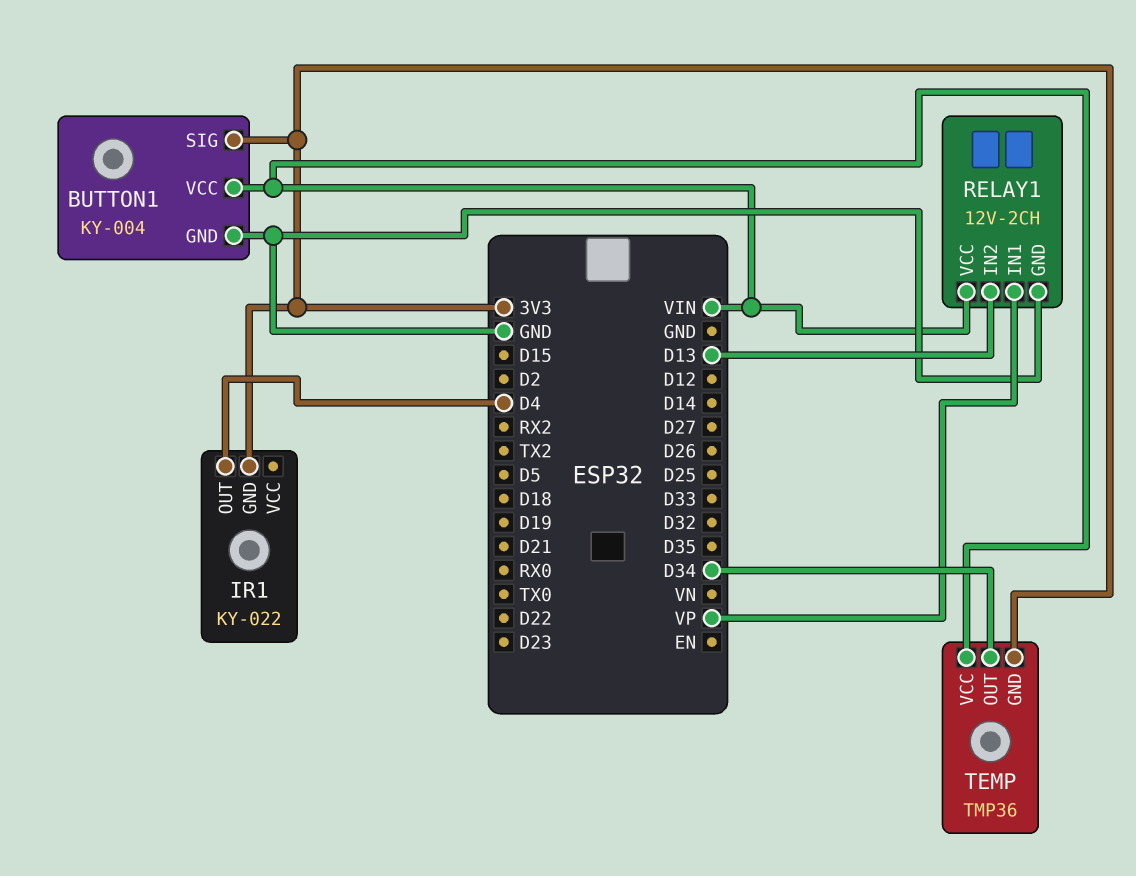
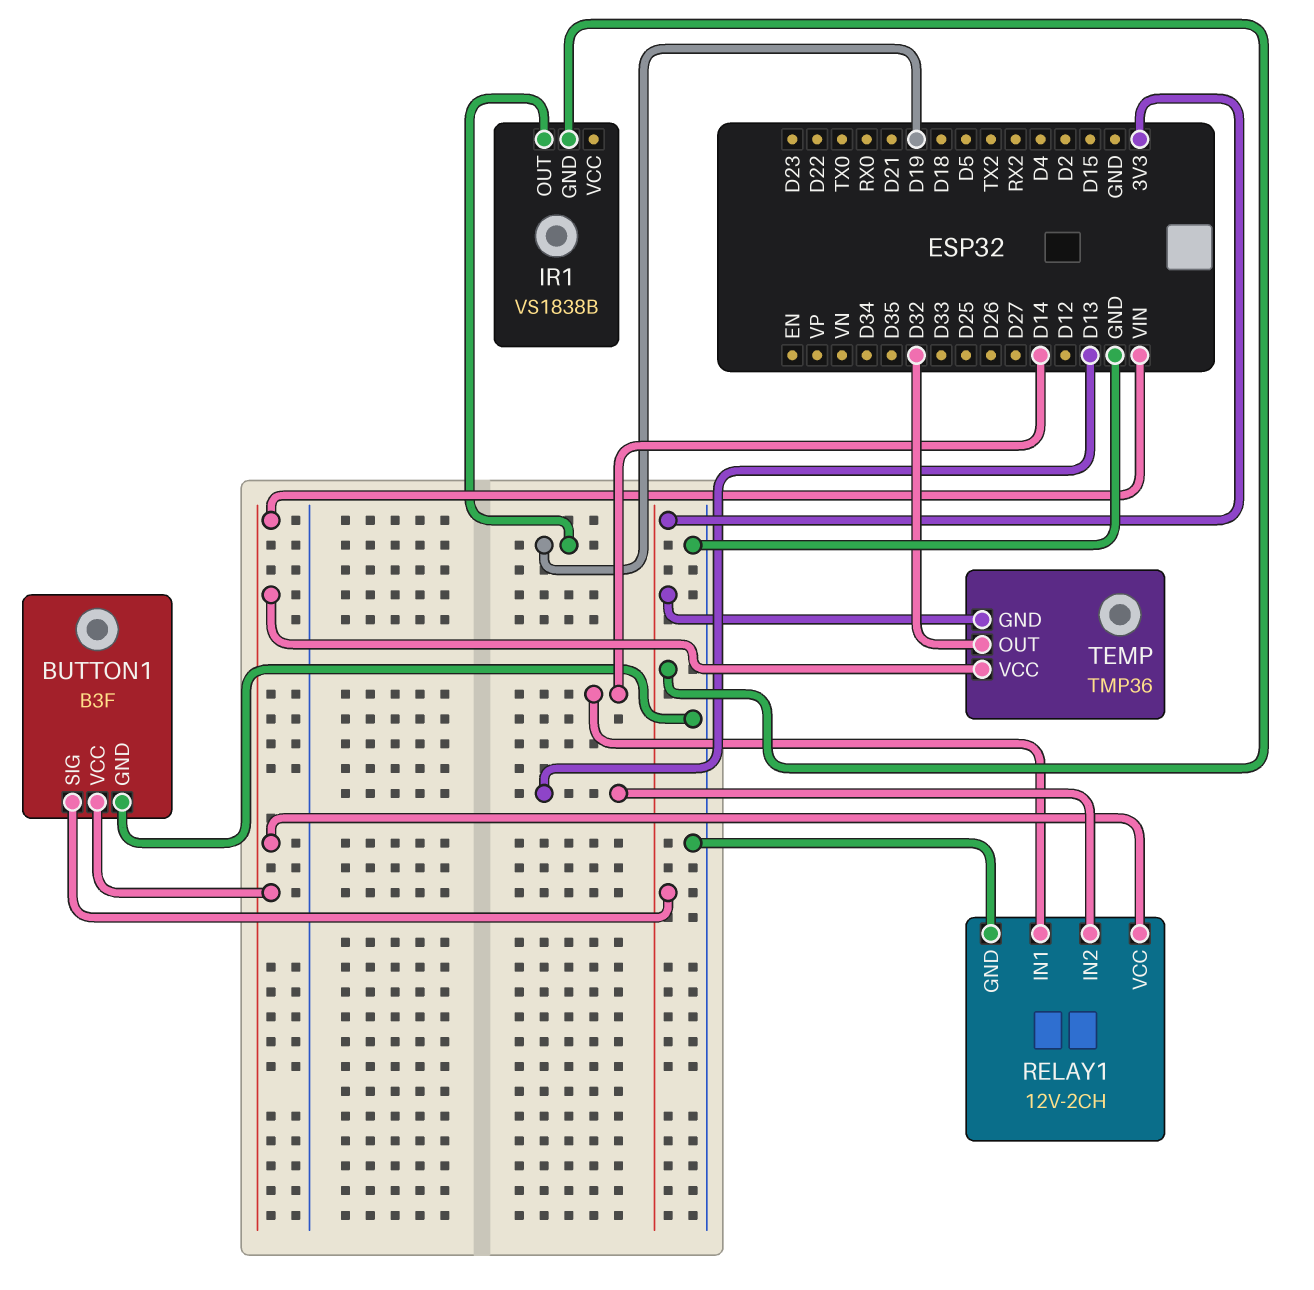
BUTTON1: KY-004 -> B3F
IR1: KY-022 -> VS1838B
IR1 pin OUT: D4 -> D19
RELAY1 pin IN1: VP -> D14
TEMP pin OUT: D34 -> D32

